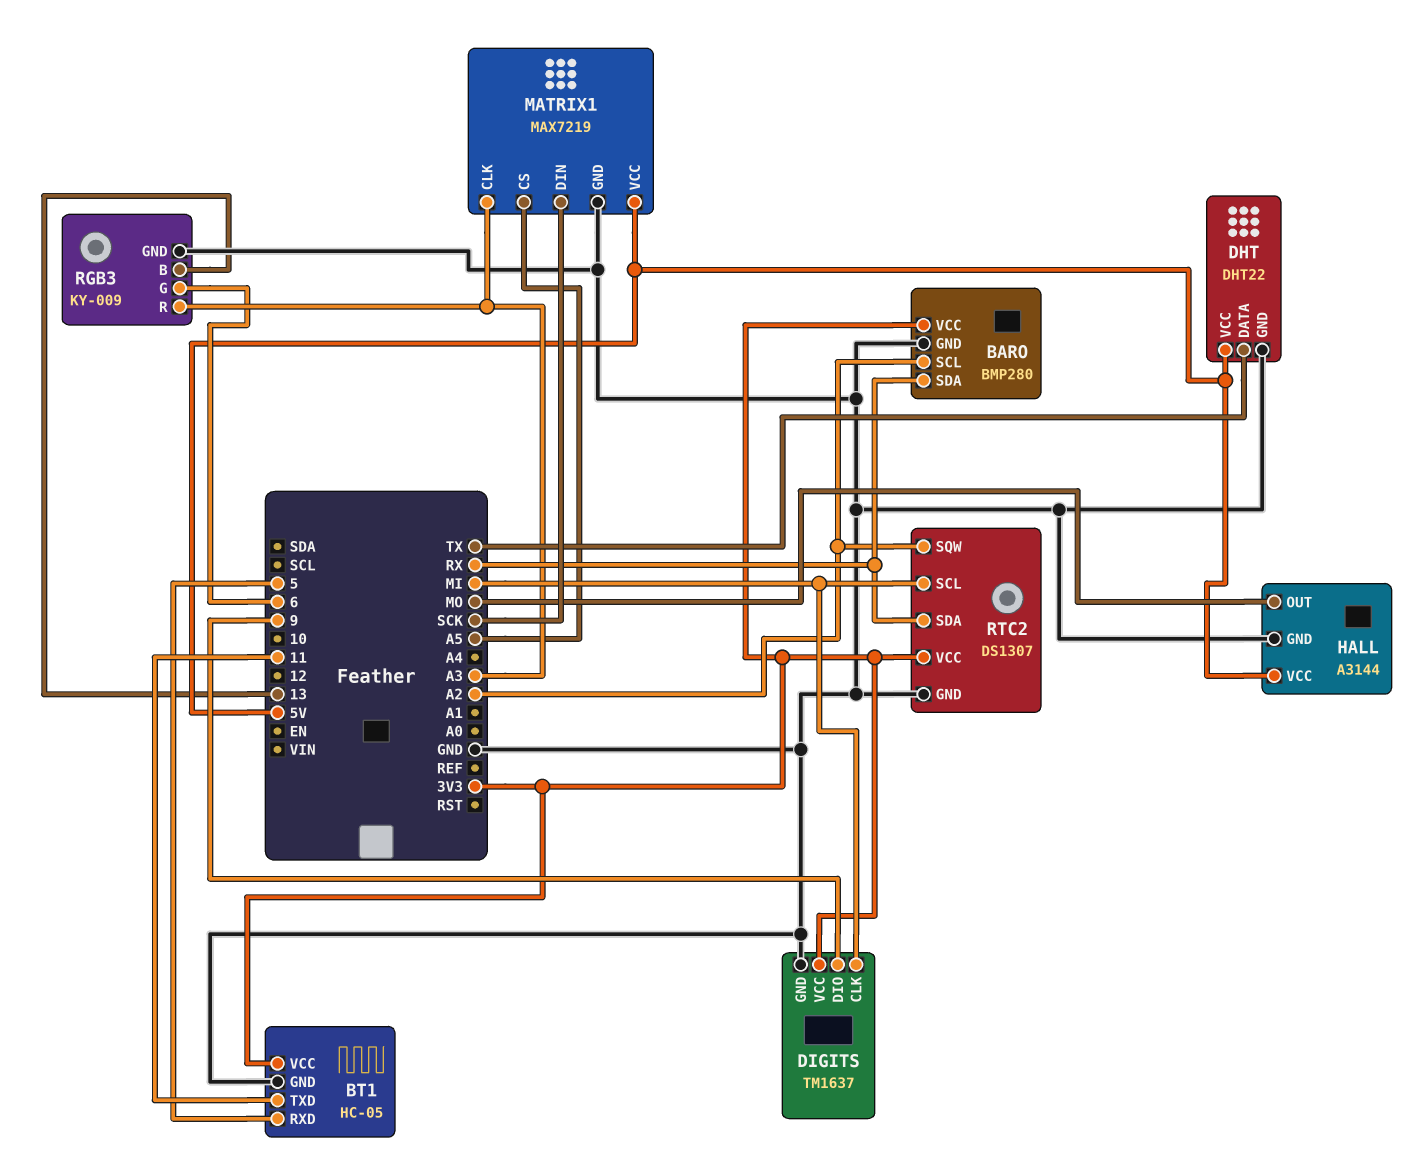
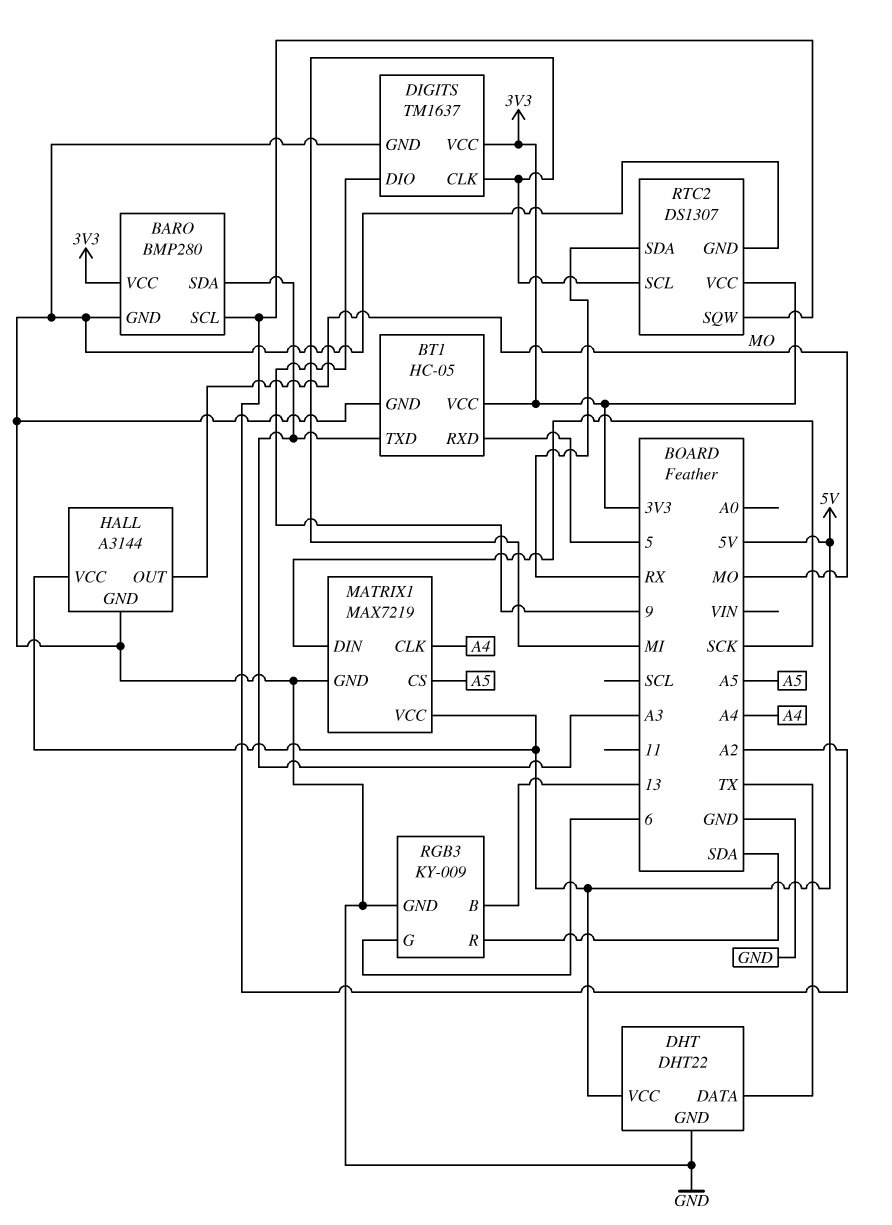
BARO pin SDA: RX -> A3
BT1 pin TXD: 11 -> A3
MATRIX1 pin CLK: A3 -> A4
RGB3 pin R: A3 -> SDA

